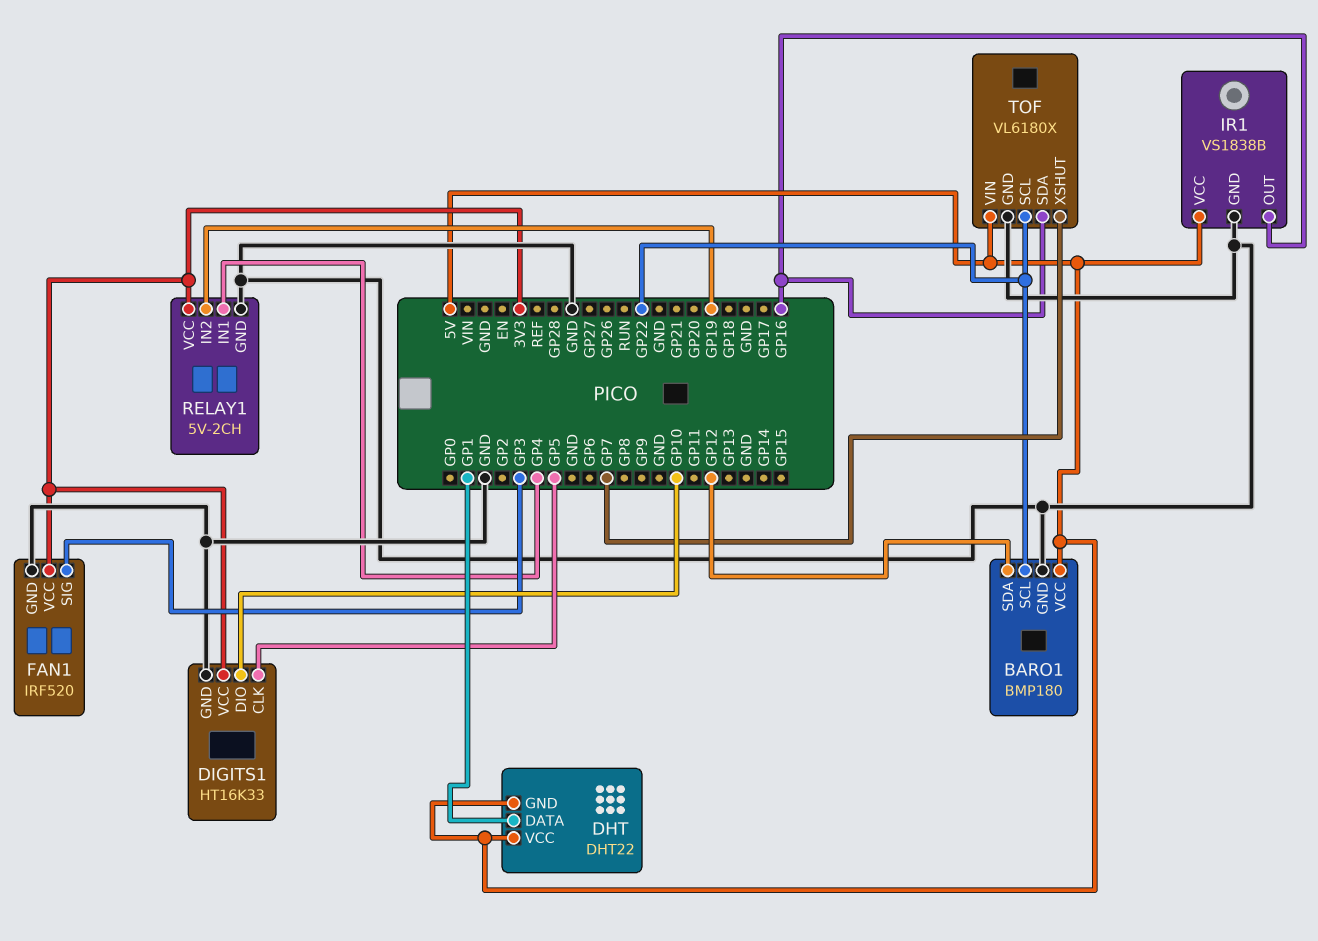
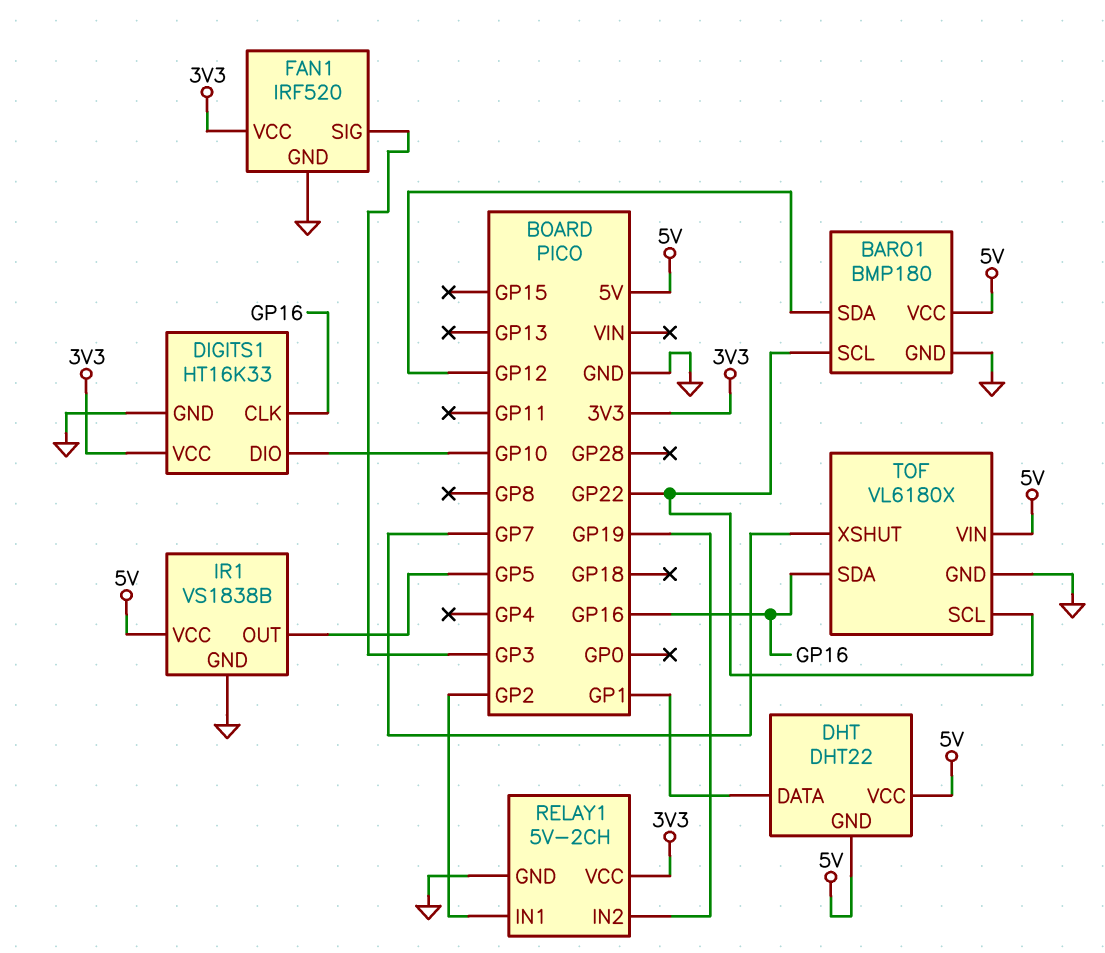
DIGITS1 pin CLK: GP5 -> GP16
IR1 pin OUT: GP16 -> GP5
RELAY1 pin IN1: GP4 -> GP2

